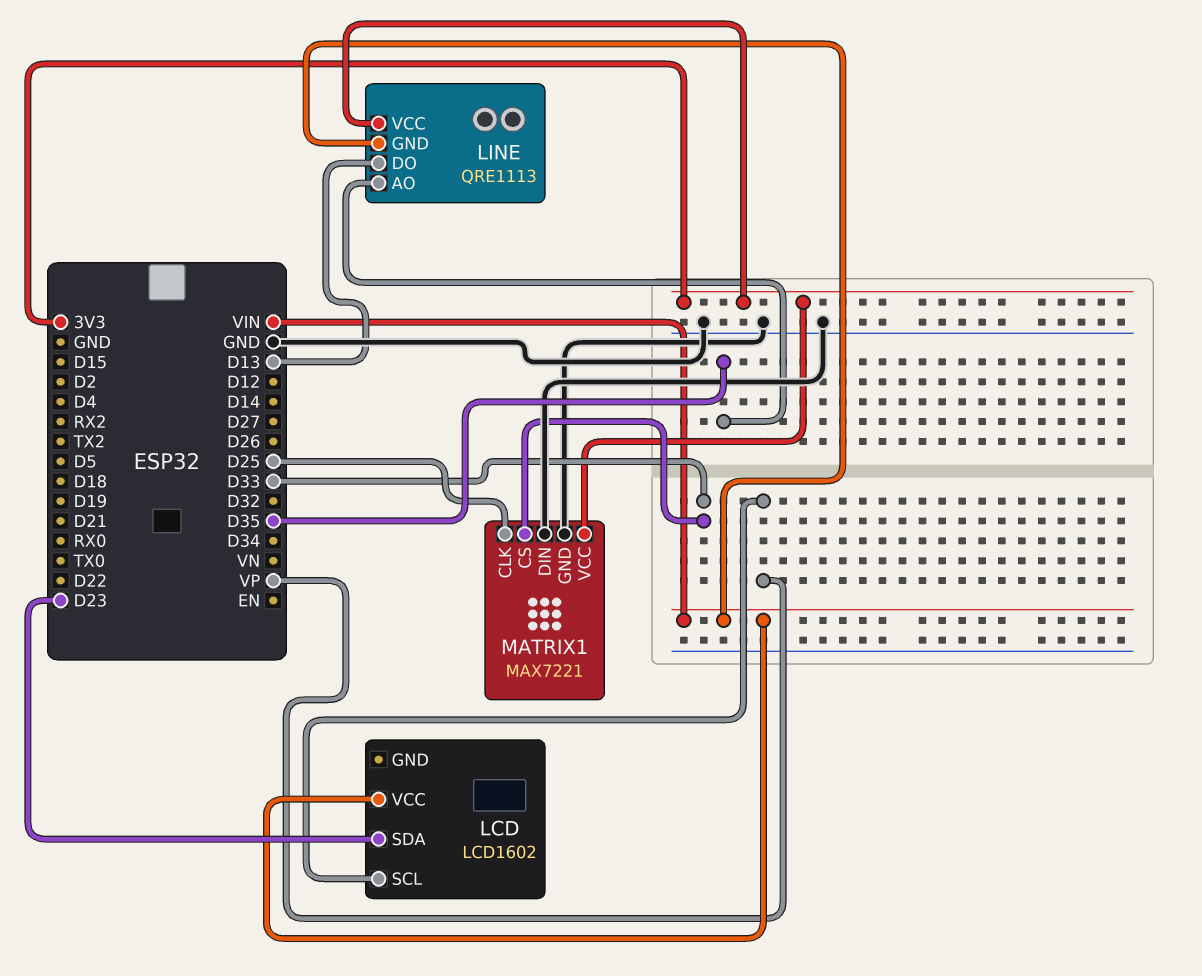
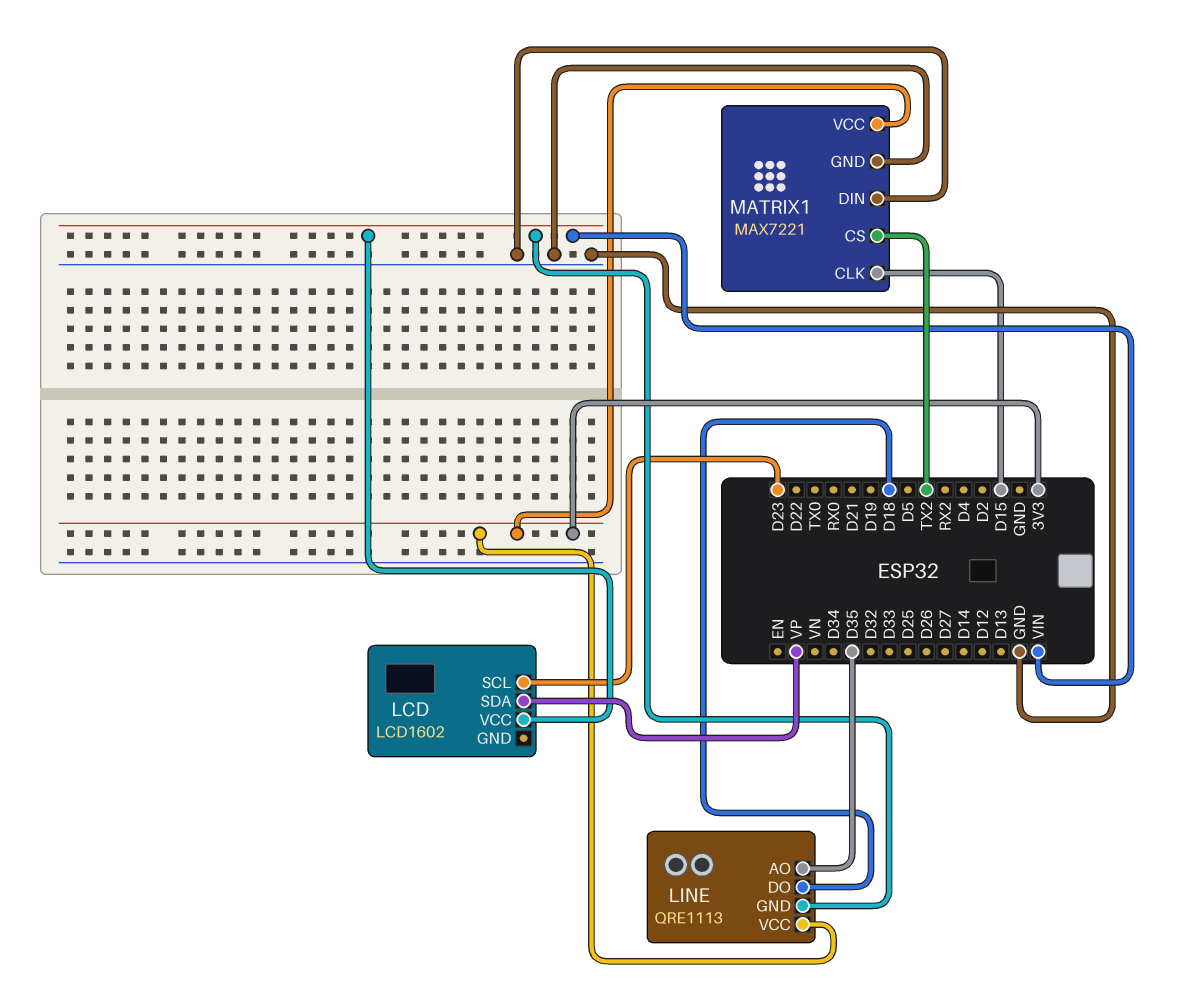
LCD pin SCL: VP -> D23
LCD pin SDA: D23 -> VP
LINE pin DO: D13 -> D18
MATRIX1 pin CLK: D25 -> D15
MATRIX1 pin CS: D33 -> TX2

